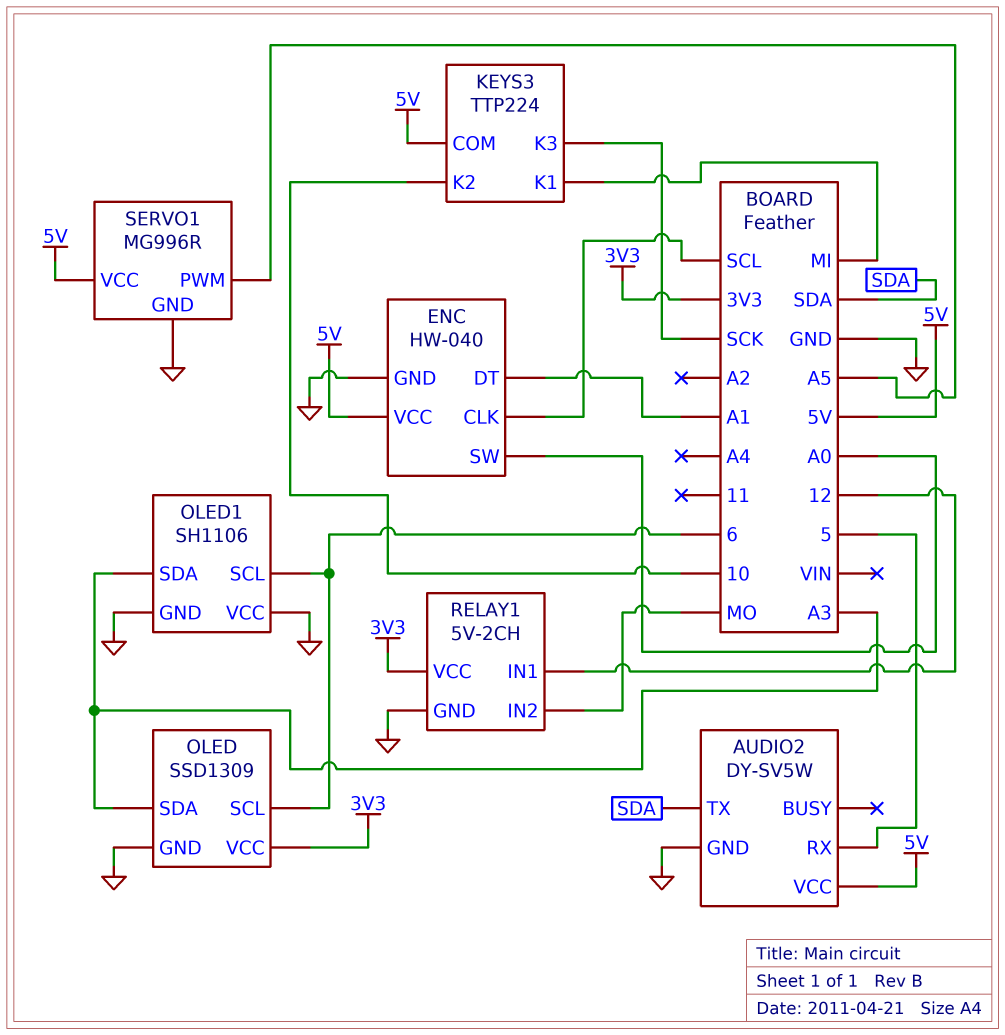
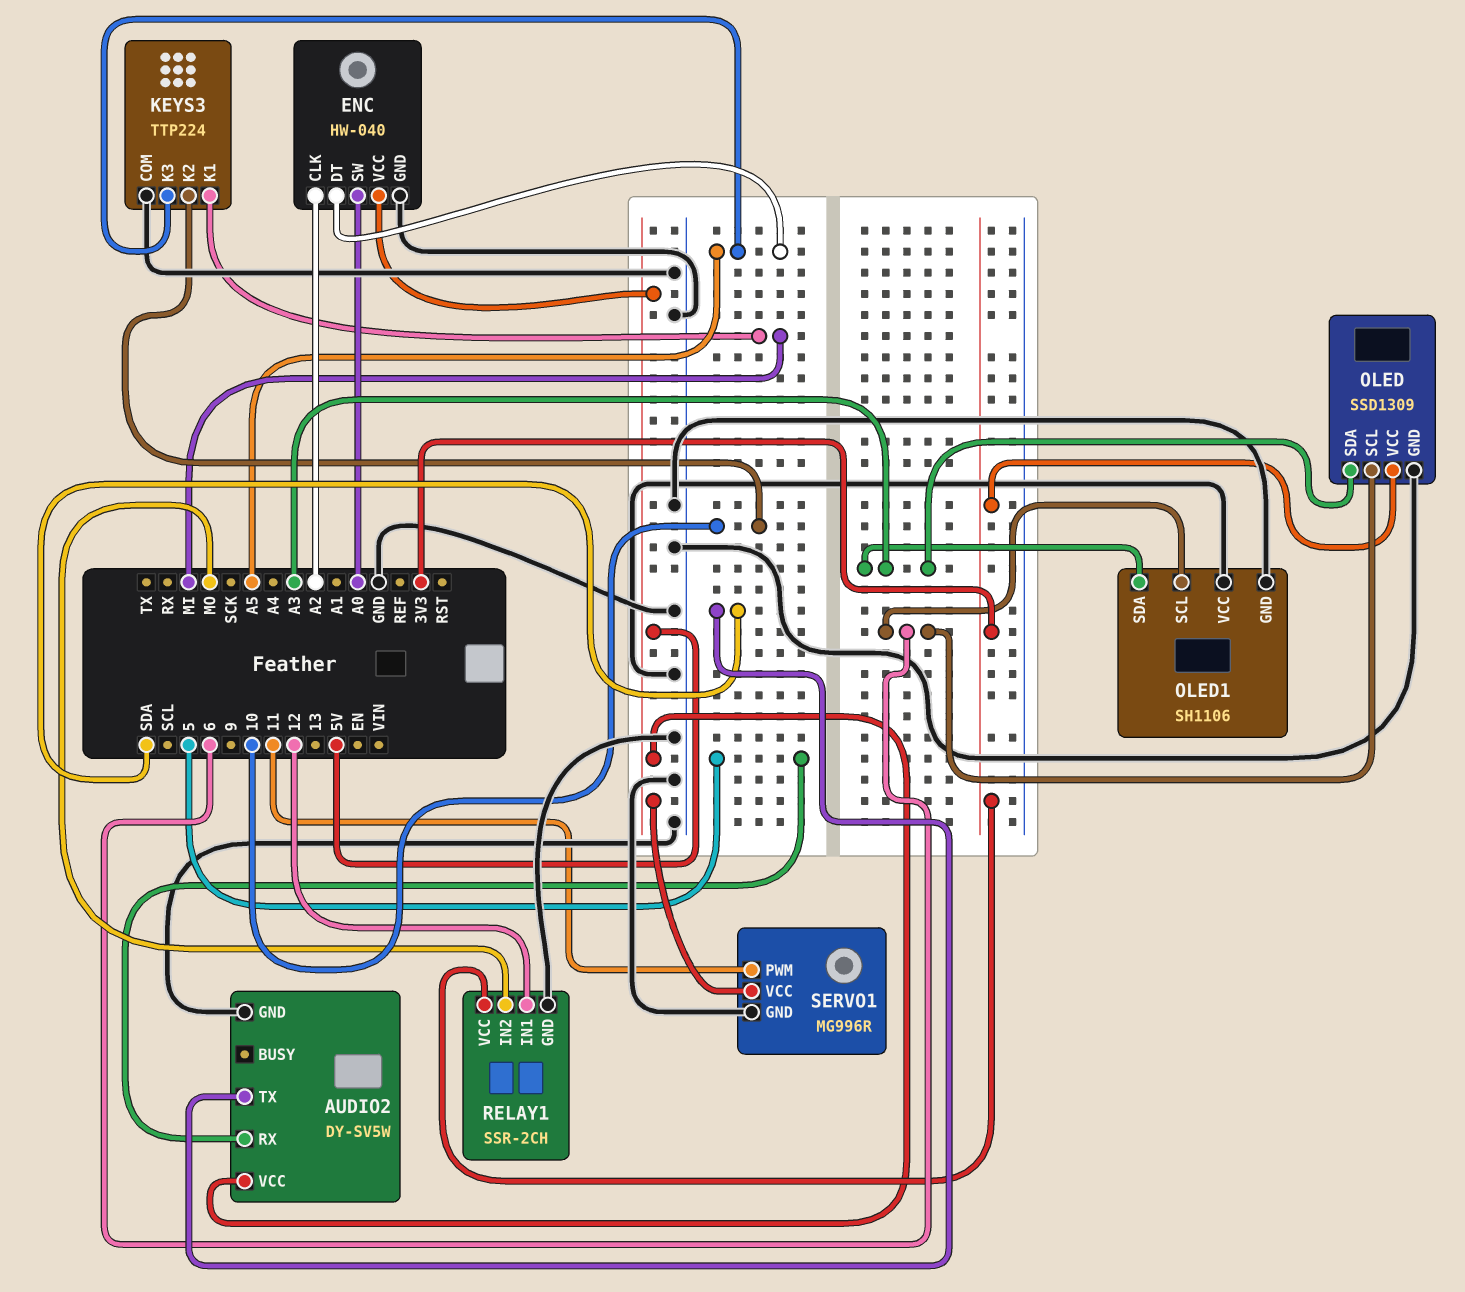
ENC pin CLK: SCL -> A2
ENC pin DT: A1 -> A5
KEYS3 pin COM: 5V -> GND
KEYS3 pin K3: SCK -> A5
RELAY1: 5V-2CH -> SSR-2CH
SERVO1 pin PWM: A5 -> 11

